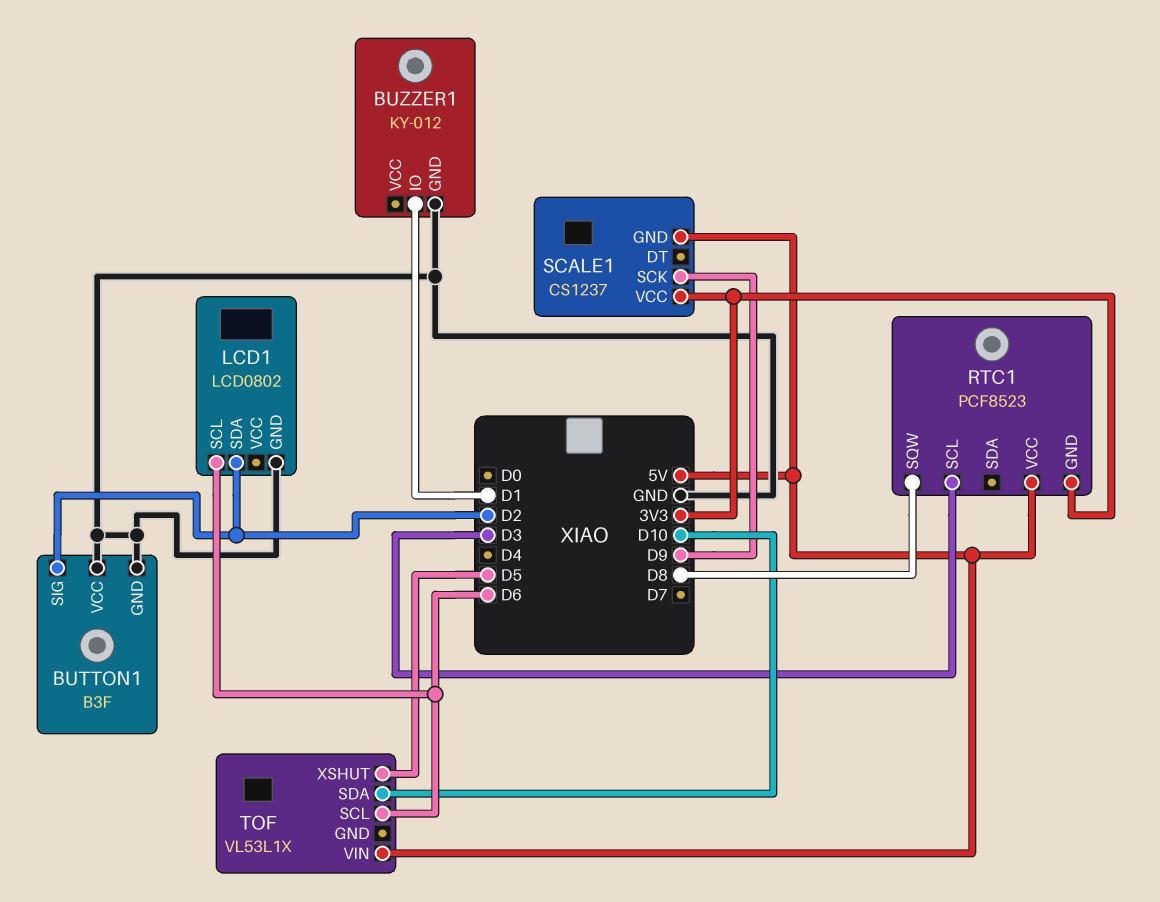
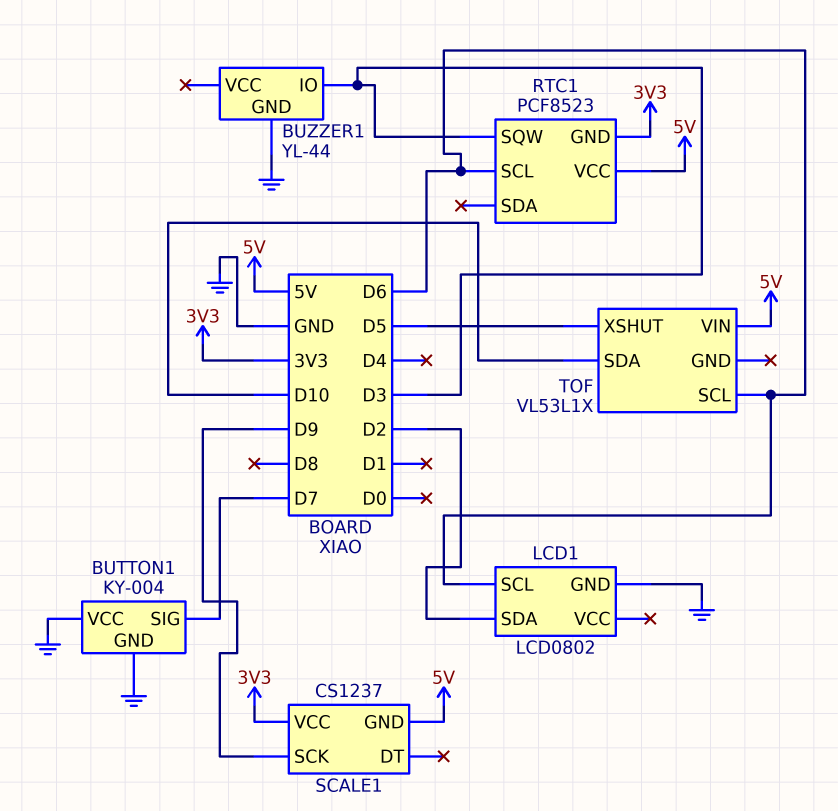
BUTTON1: B3F -> KY-004
BUTTON1 pin SIG: D2 -> D7
BUZZER1: KY-012 -> YL-44
BUZZER1 pin IO: D1 -> D3
RTC1 pin SCL: D3 -> D6
RTC1 pin SQW: D8 -> D3

